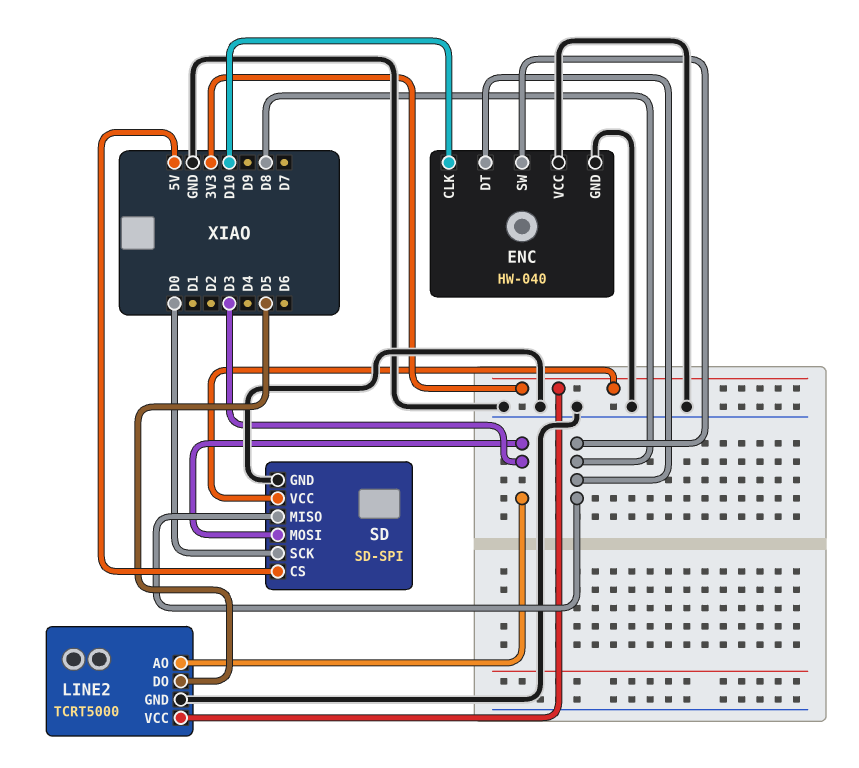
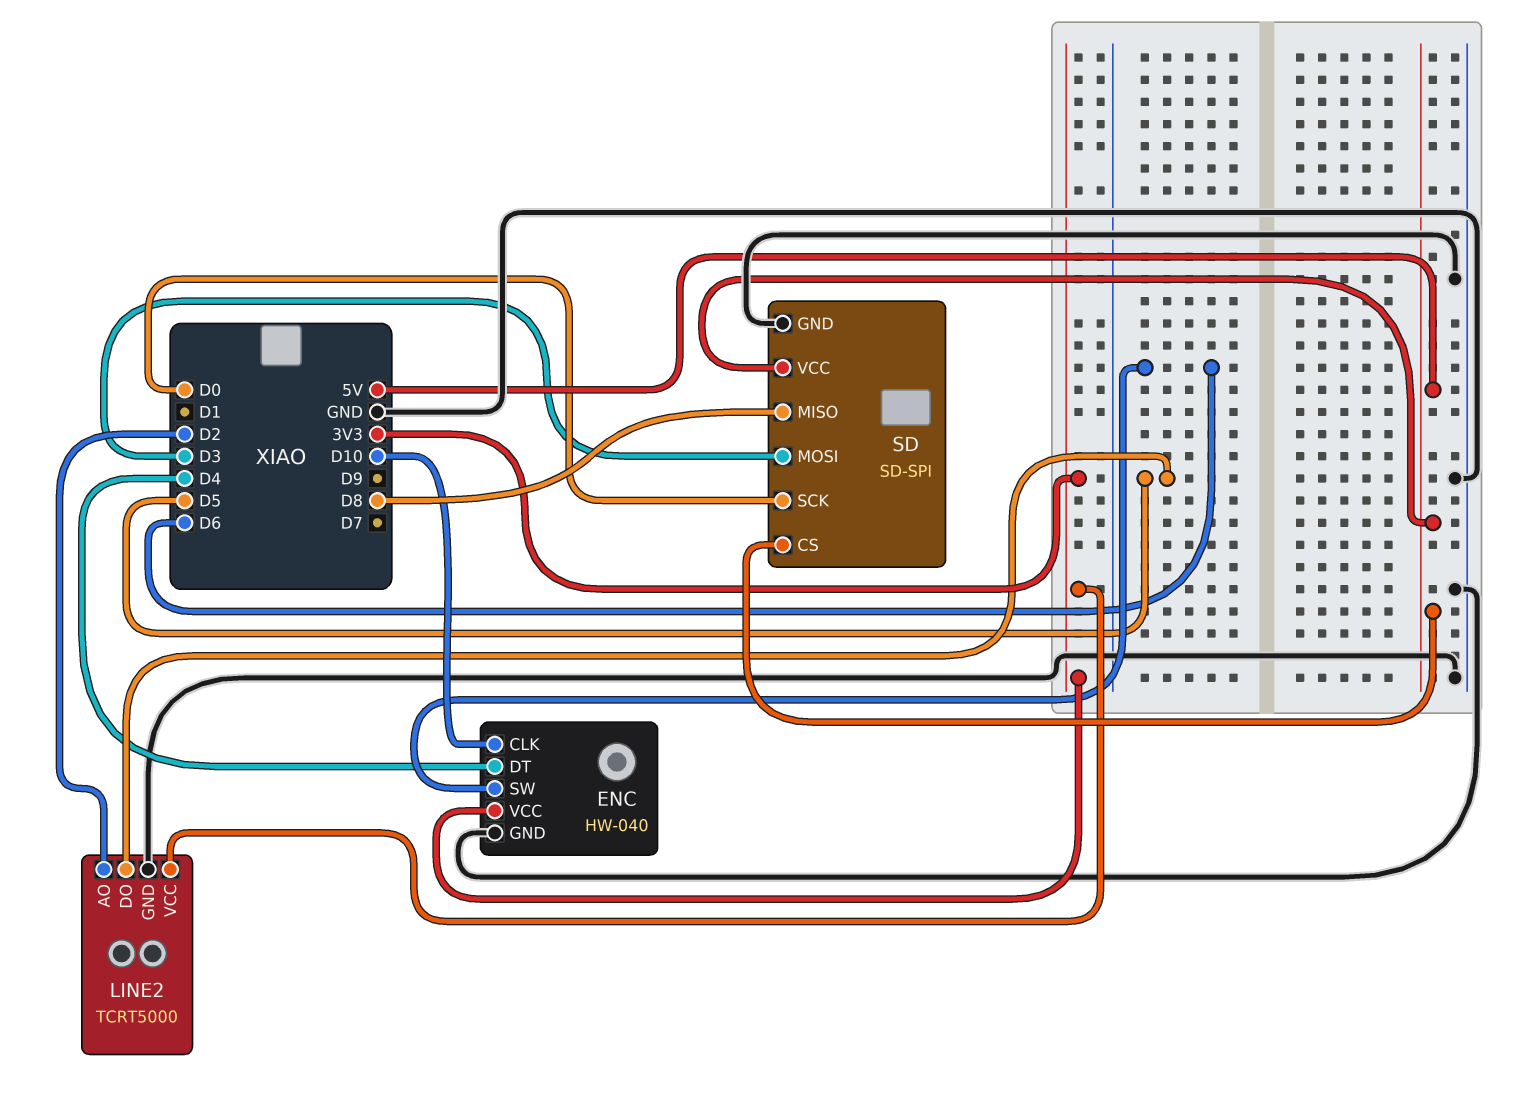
ENC pin DT: D8 -> D4
ENC pin SW: D8 -> D6
ENC pin VCC: GND -> 3V3
LINE2 pin AO: D3 -> D2
SD pin VCC: 3V3 -> 5V

